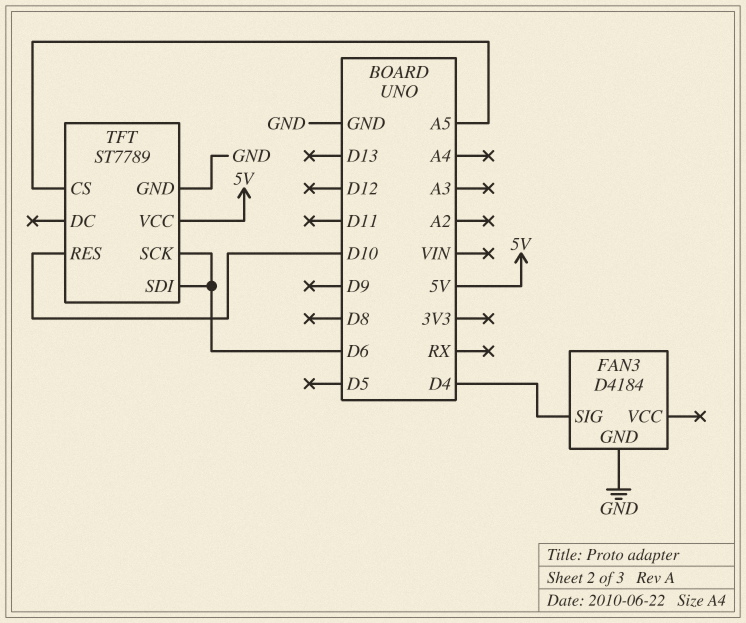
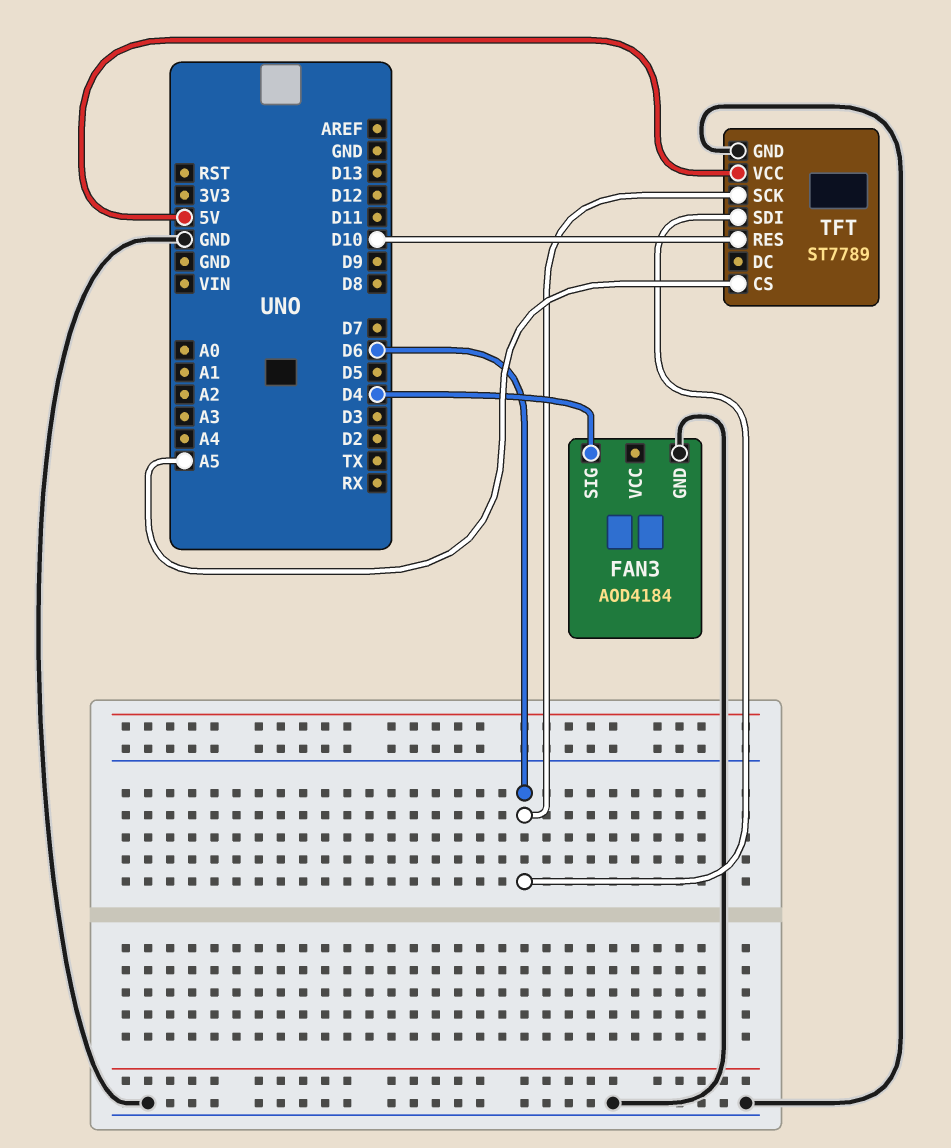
FAN3: D4184 -> AOD4184

